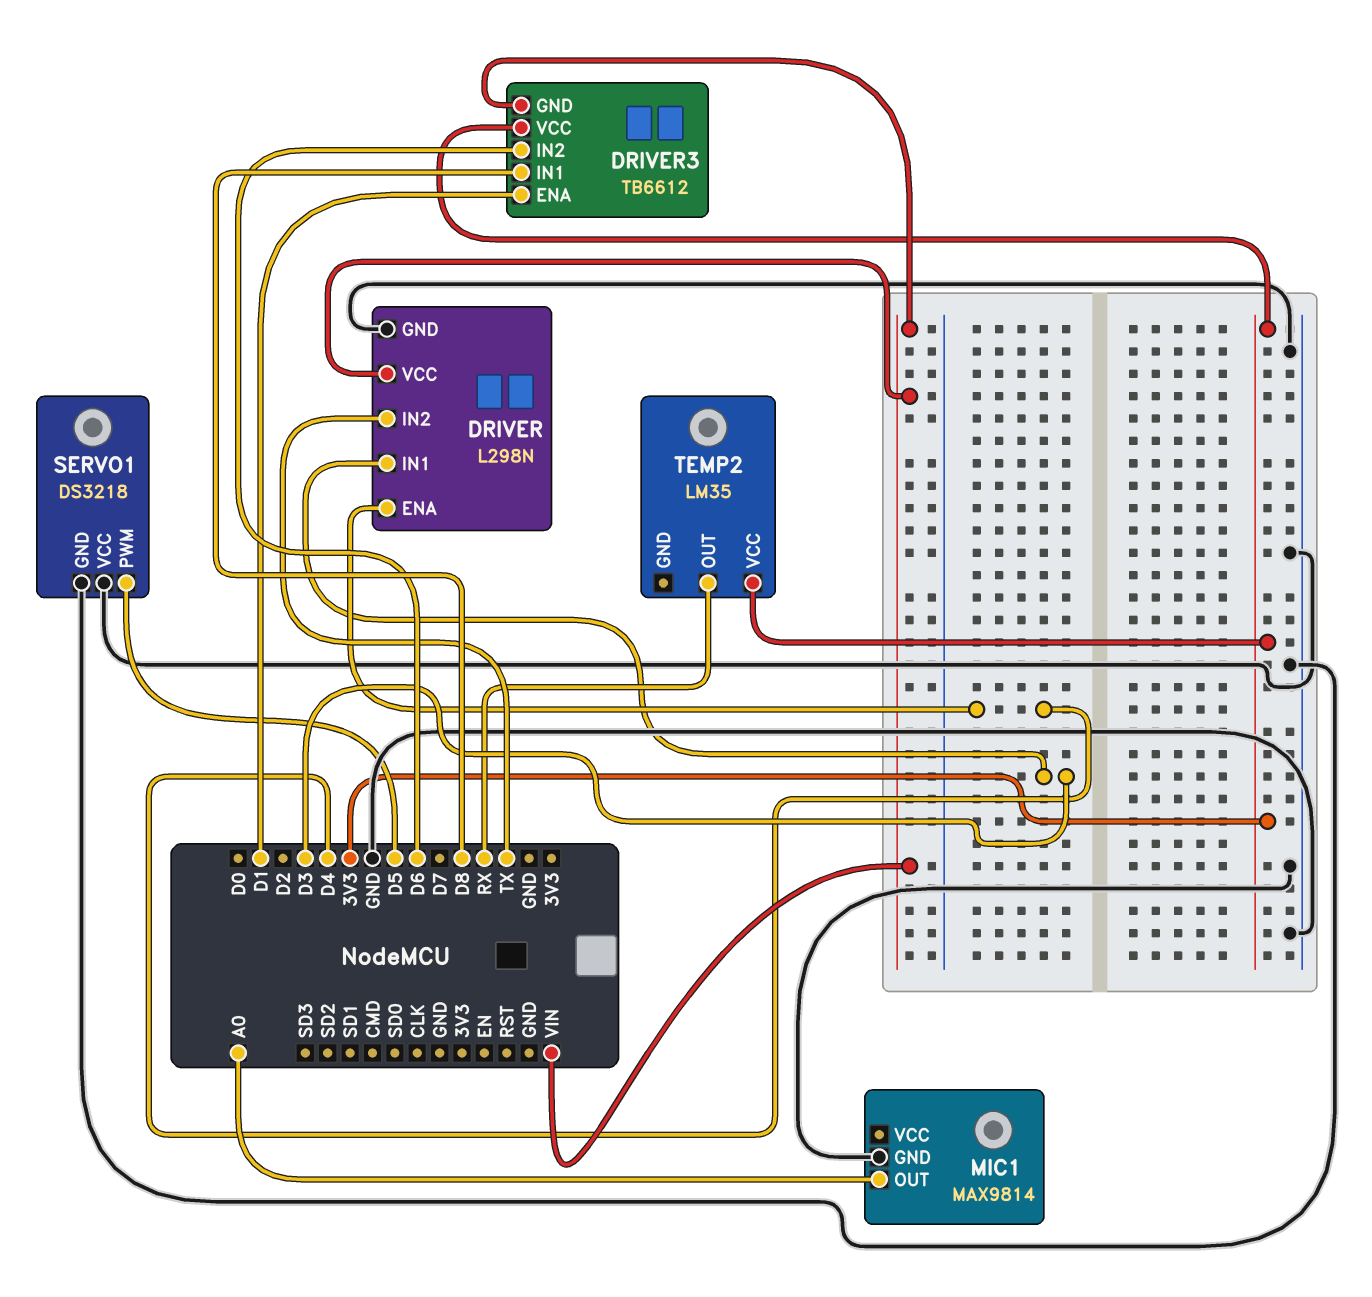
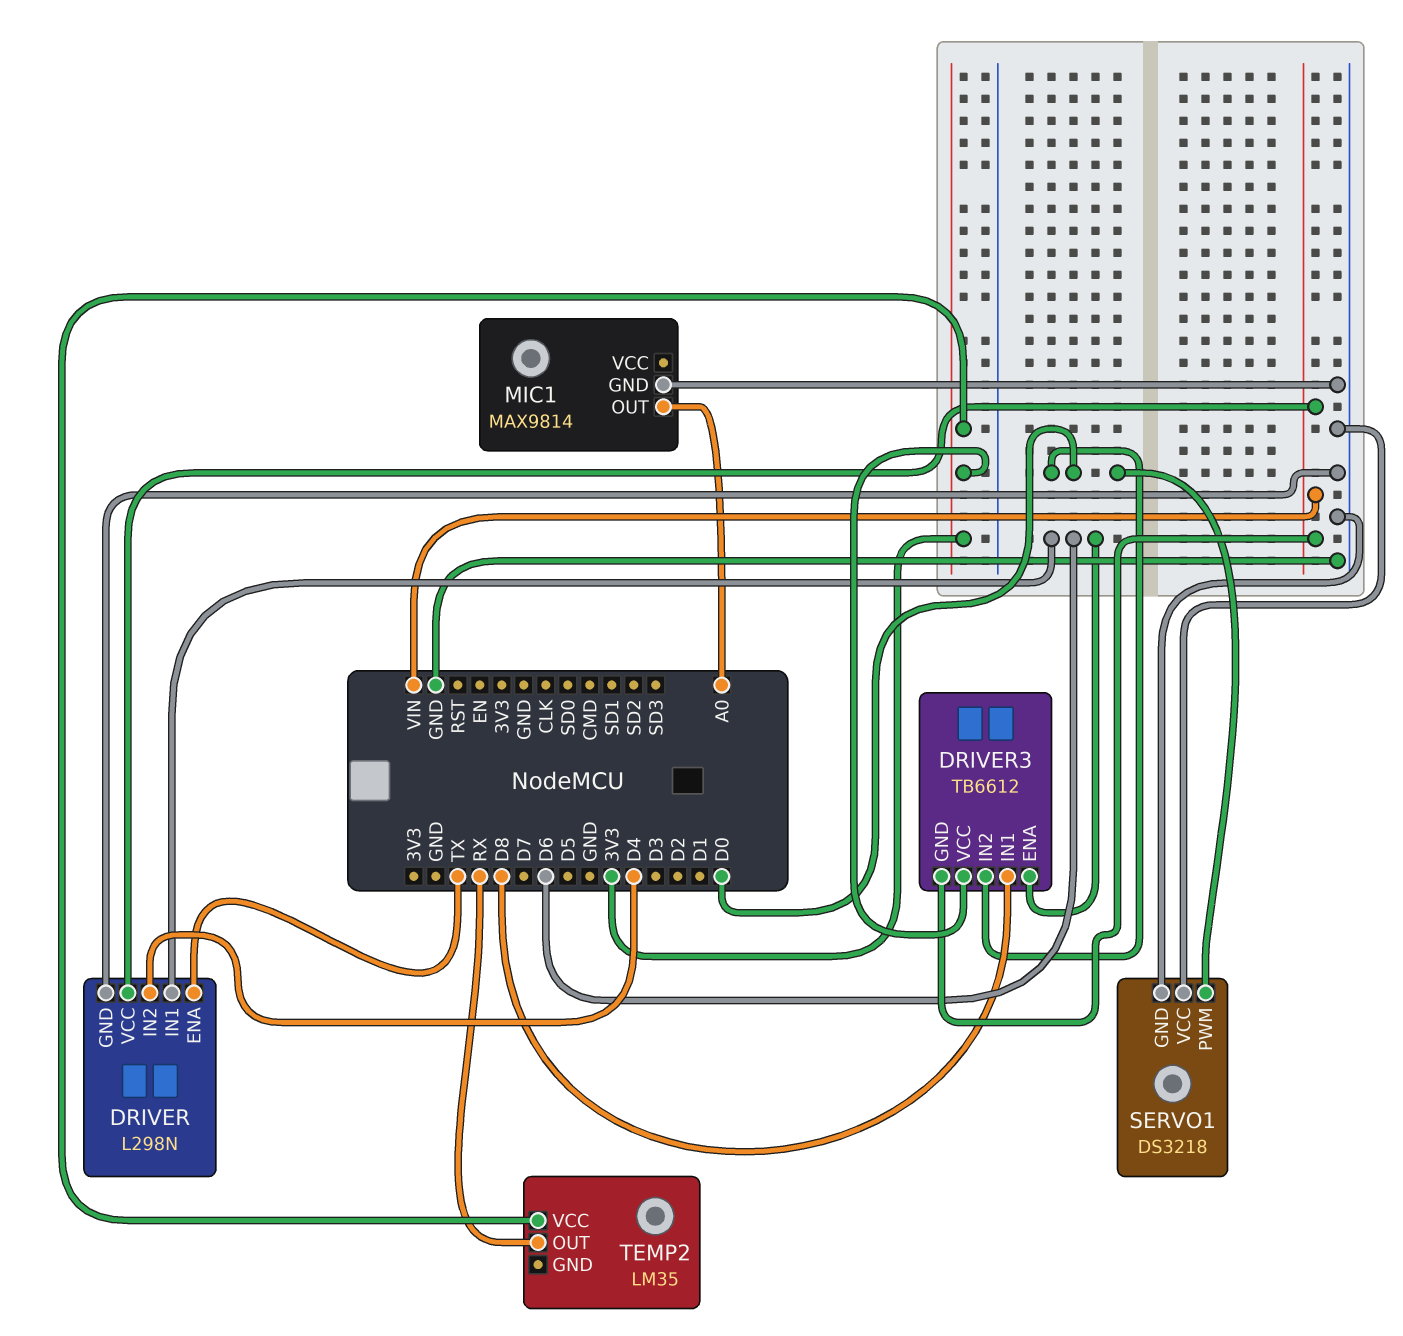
DRIVER pin ENA: D4 -> TX
DRIVER pin IN1: D3 -> D6
DRIVER pin IN2: TX -> D4
DRIVER3 pin ENA: D1 -> D6
DRIVER3 pin IN2: D6 -> D0
SERVO1 pin PWM: D5 -> D0

